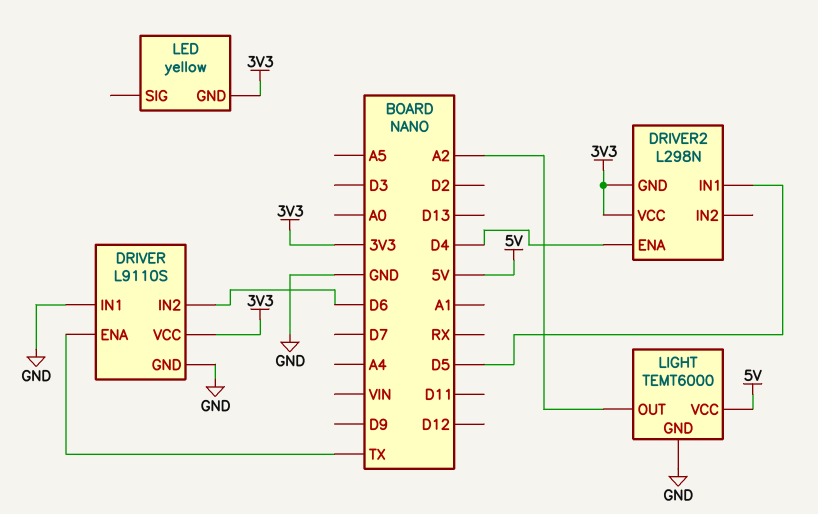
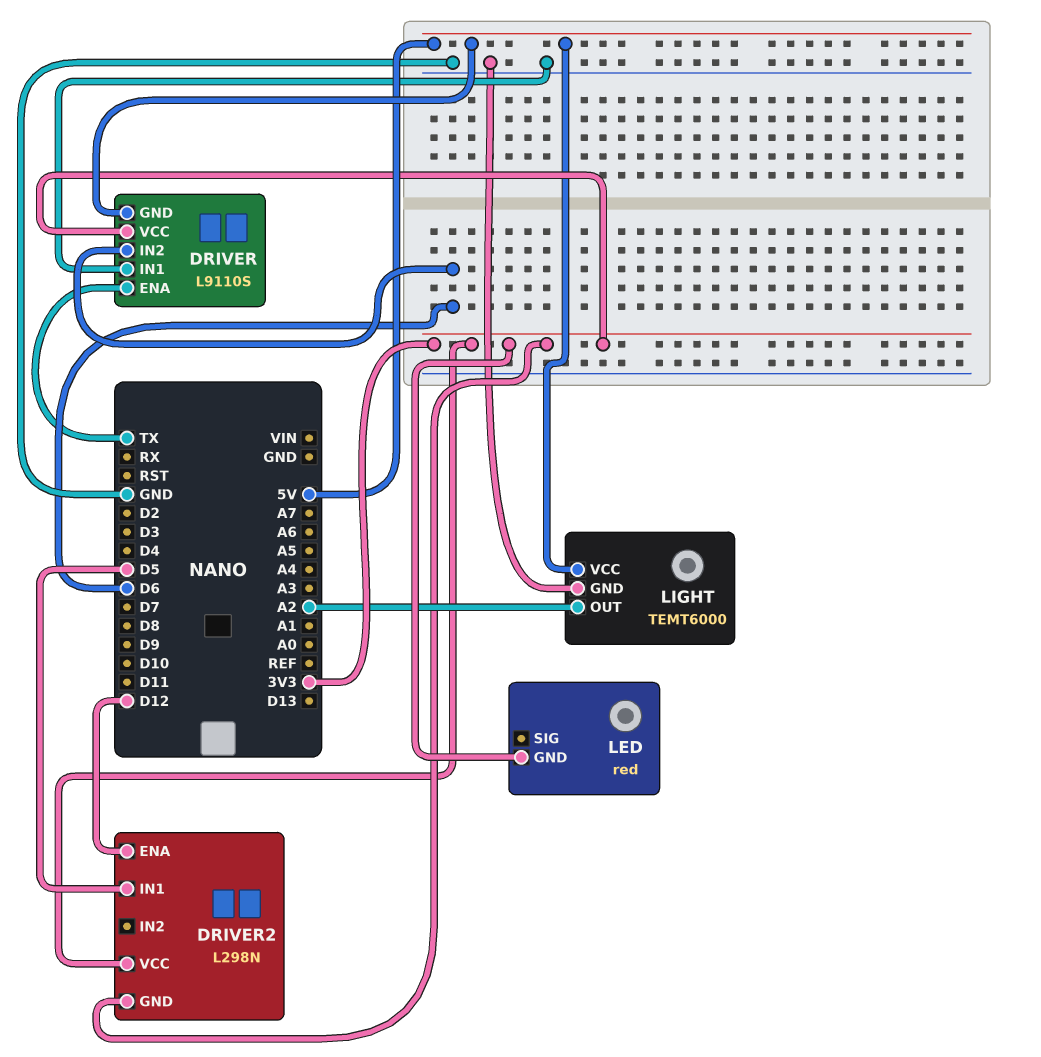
DRIVER pin GND: GND -> 5V
DRIVER2 pin ENA: D4 -> D12
LED: yellow -> red

